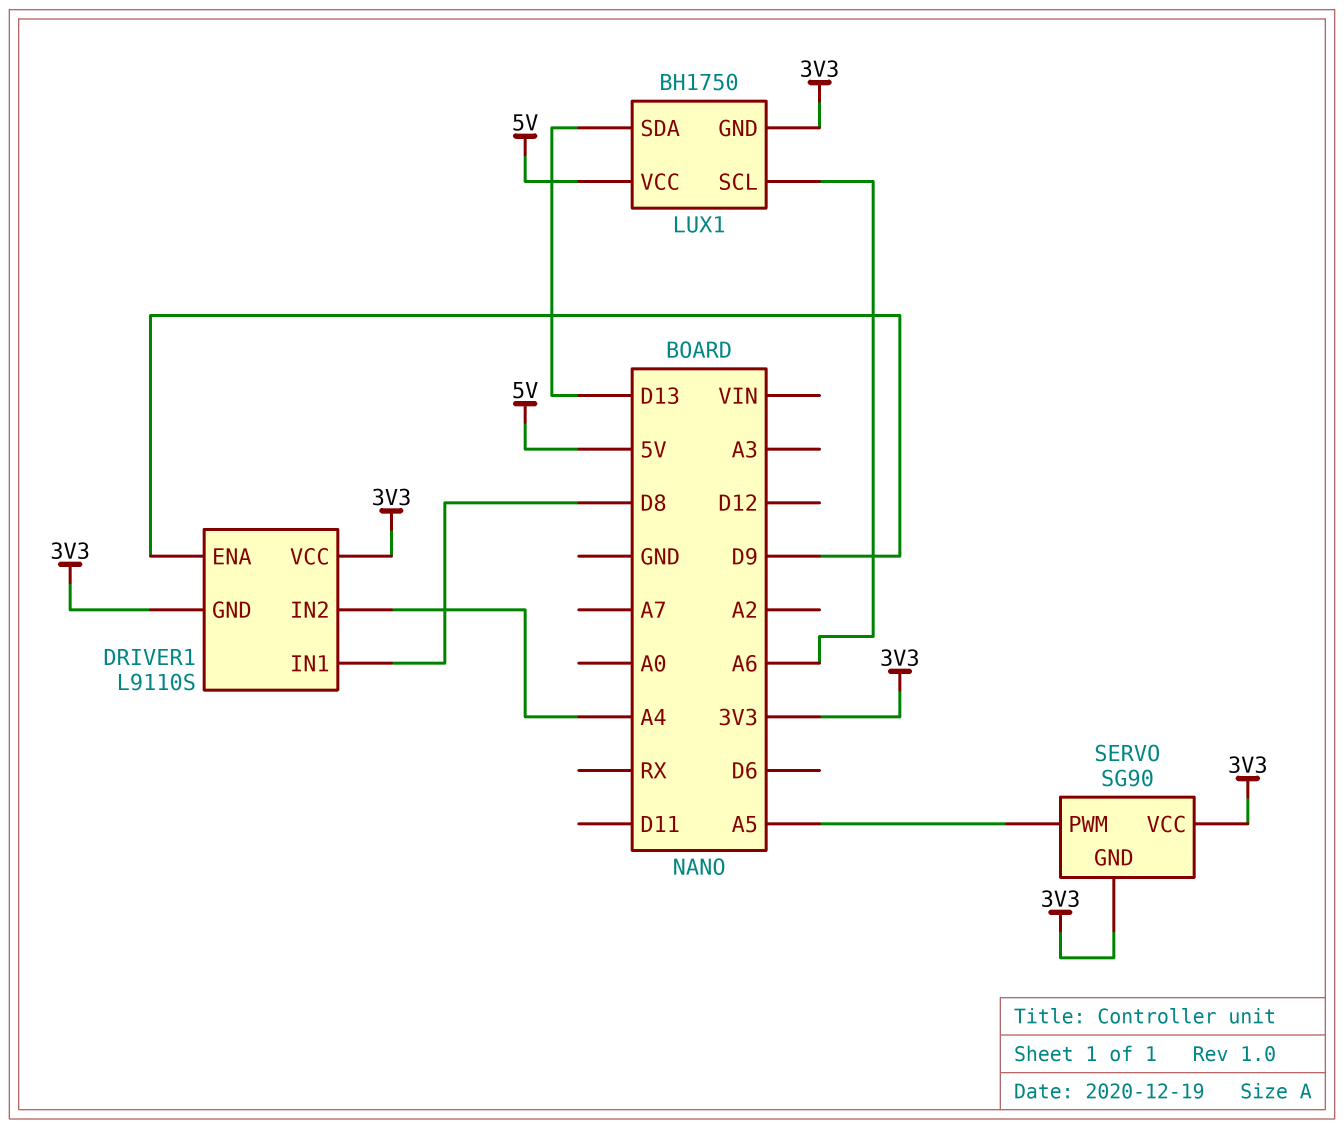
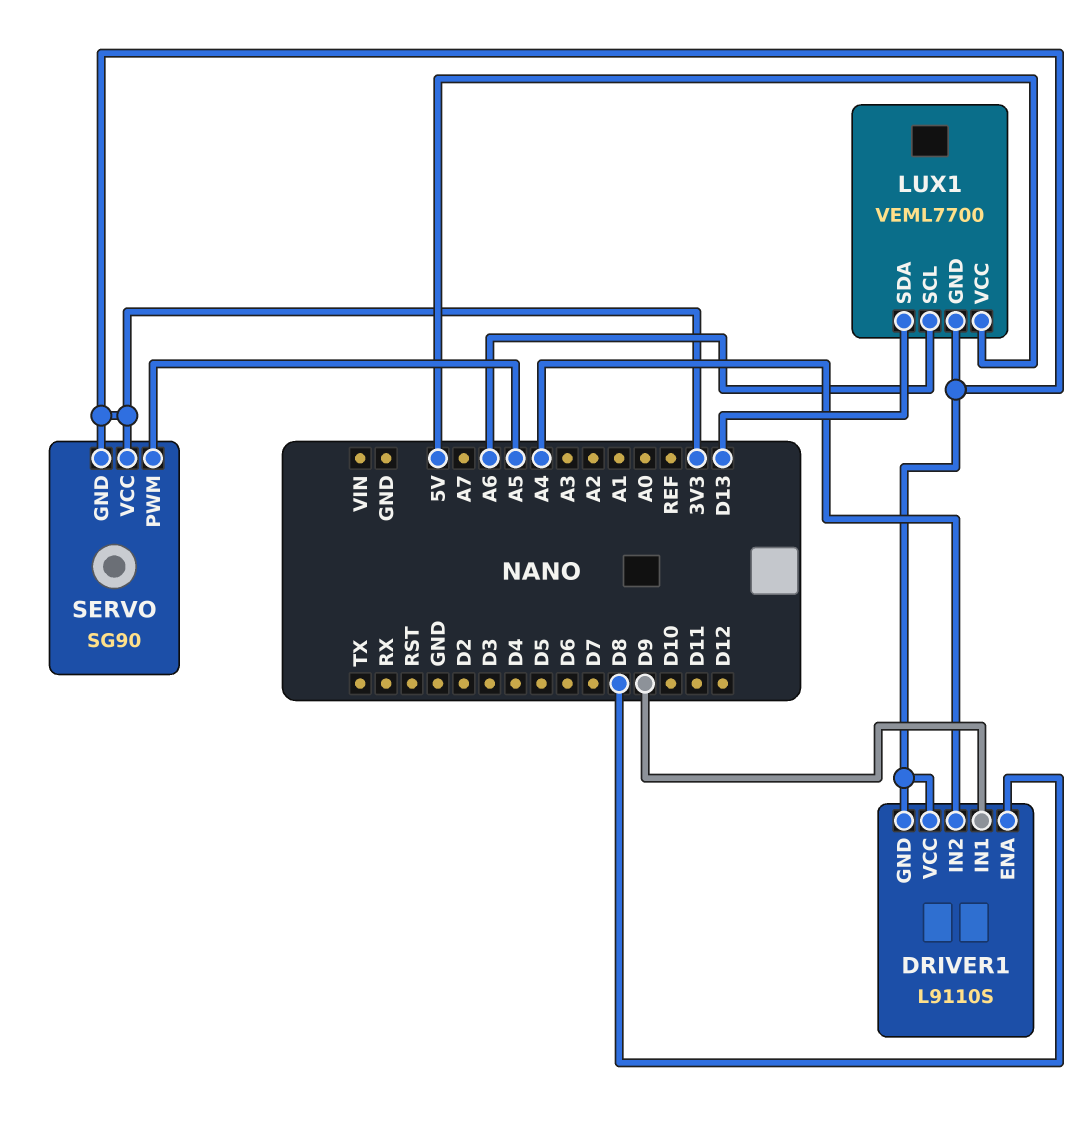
DRIVER1 pin ENA: D9 -> D8
DRIVER1 pin IN1: D8 -> D9
LUX1: BH1750 -> VEML7700

